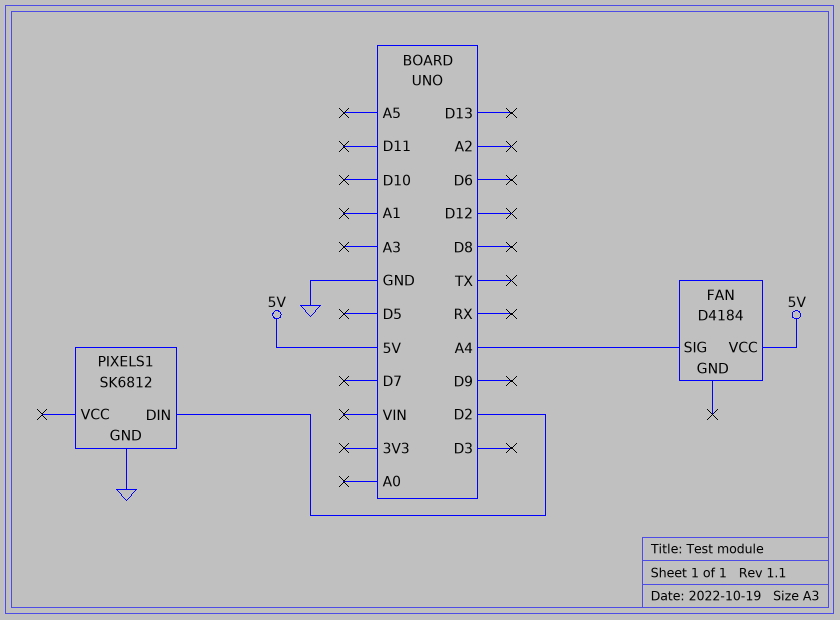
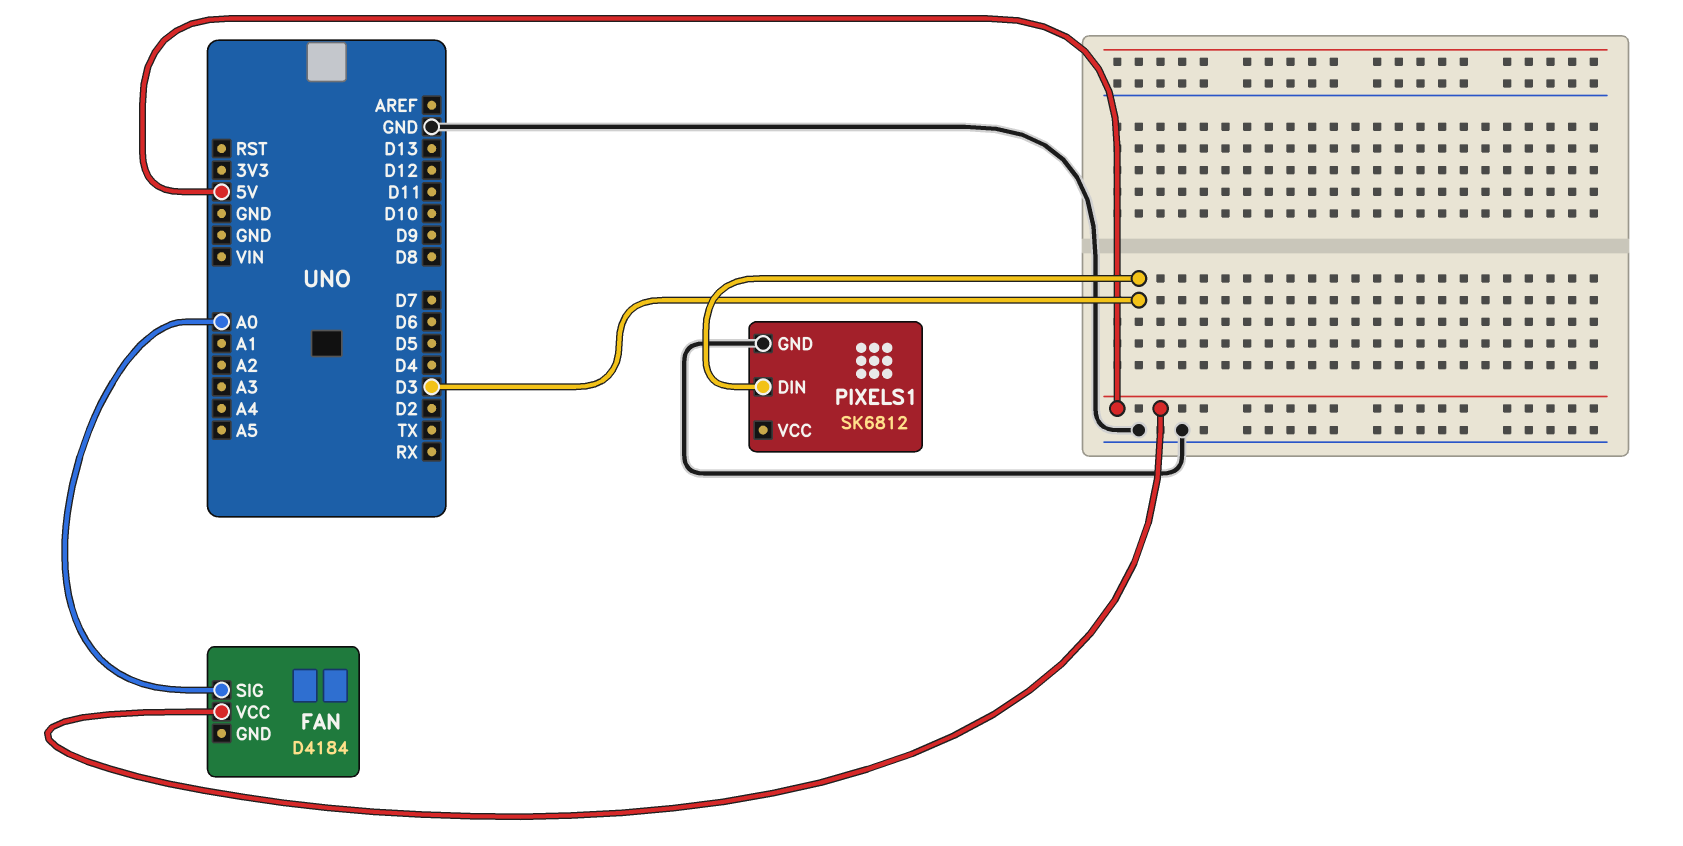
FAN pin SIG: A4 -> A0
PIXELS1 pin DIN: D2 -> D3

